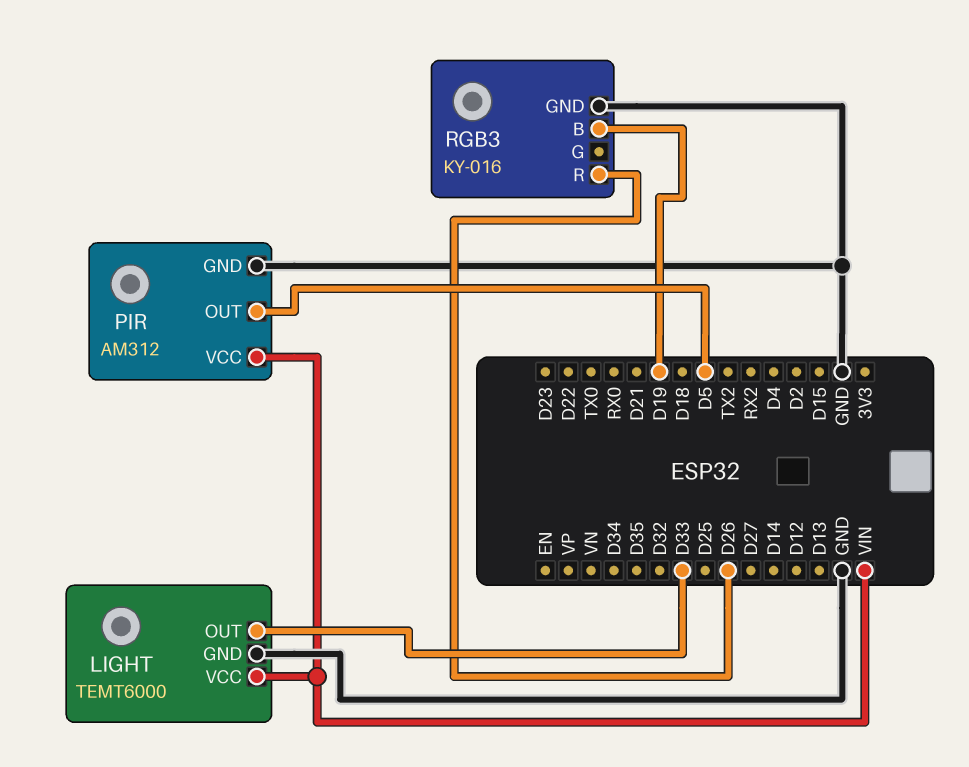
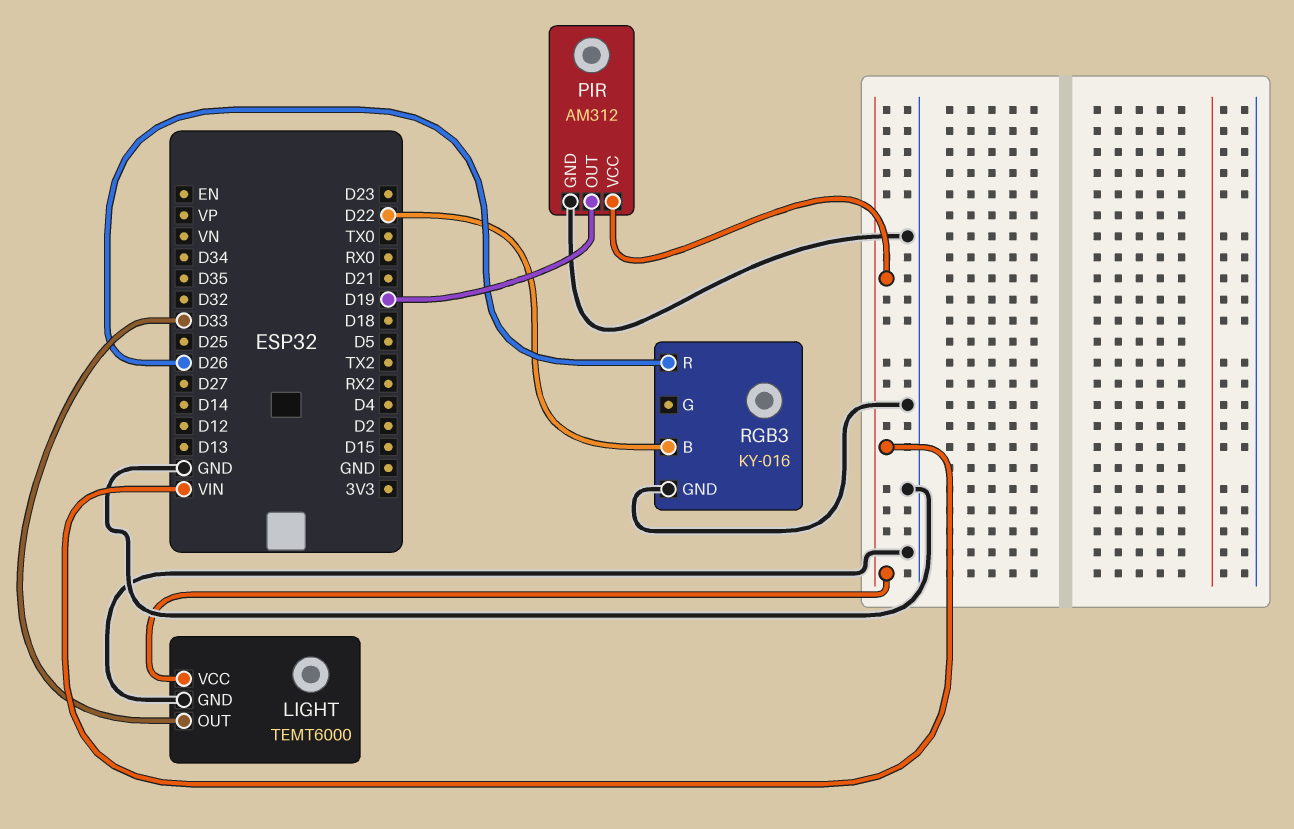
PIR pin OUT: D5 -> D19
RGB3 pin B: D19 -> D22

